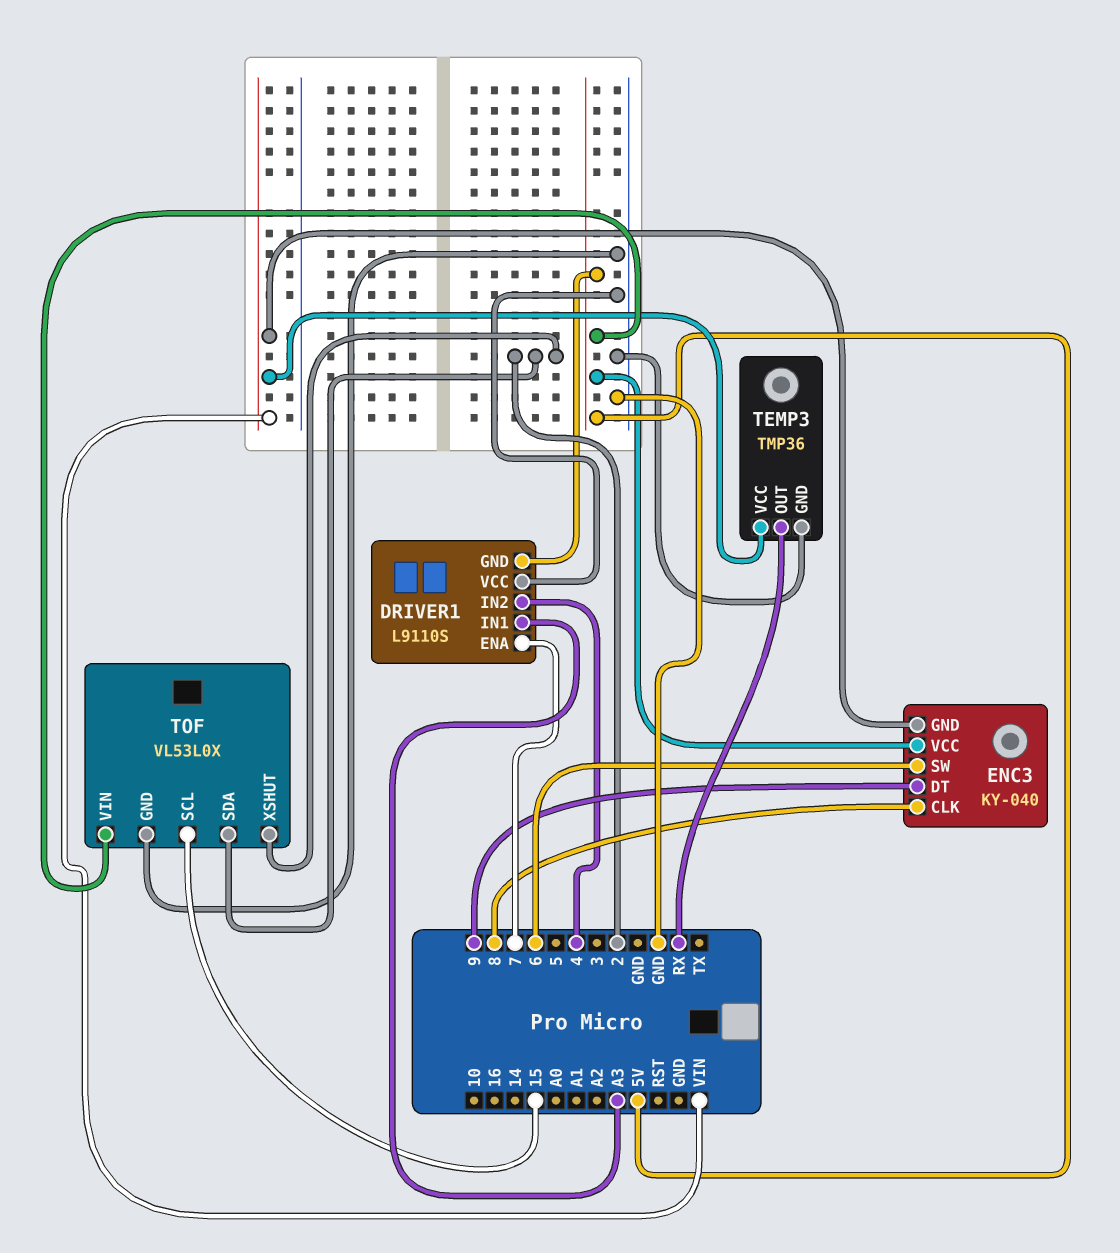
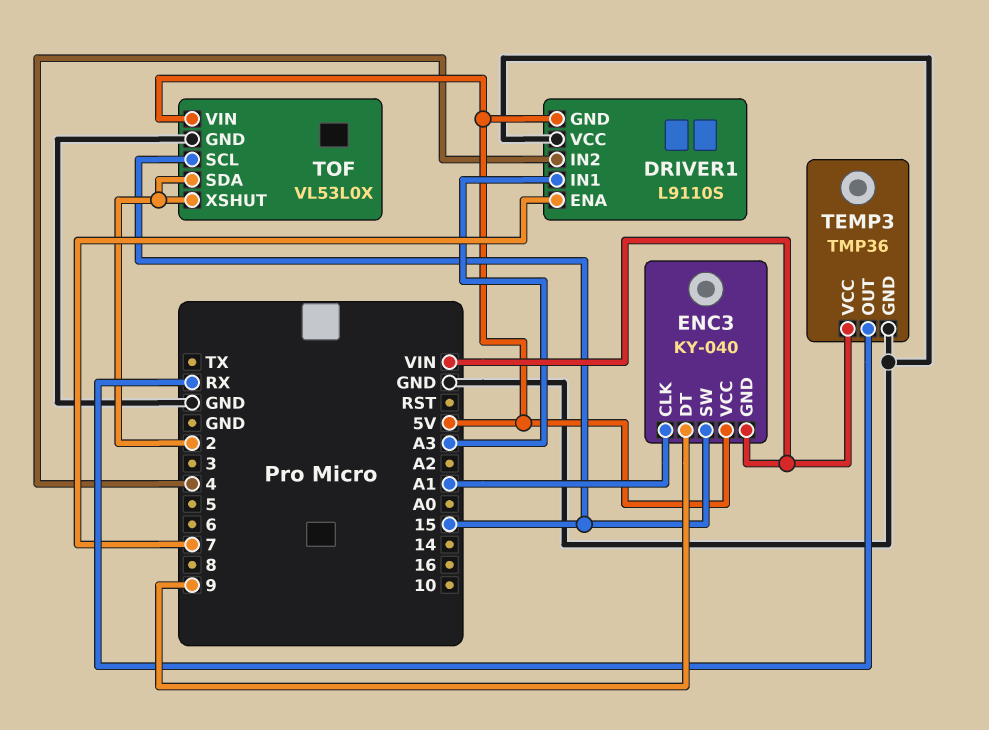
ENC3 pin CLK: 8 -> A1
ENC3 pin SW: 6 -> 15

